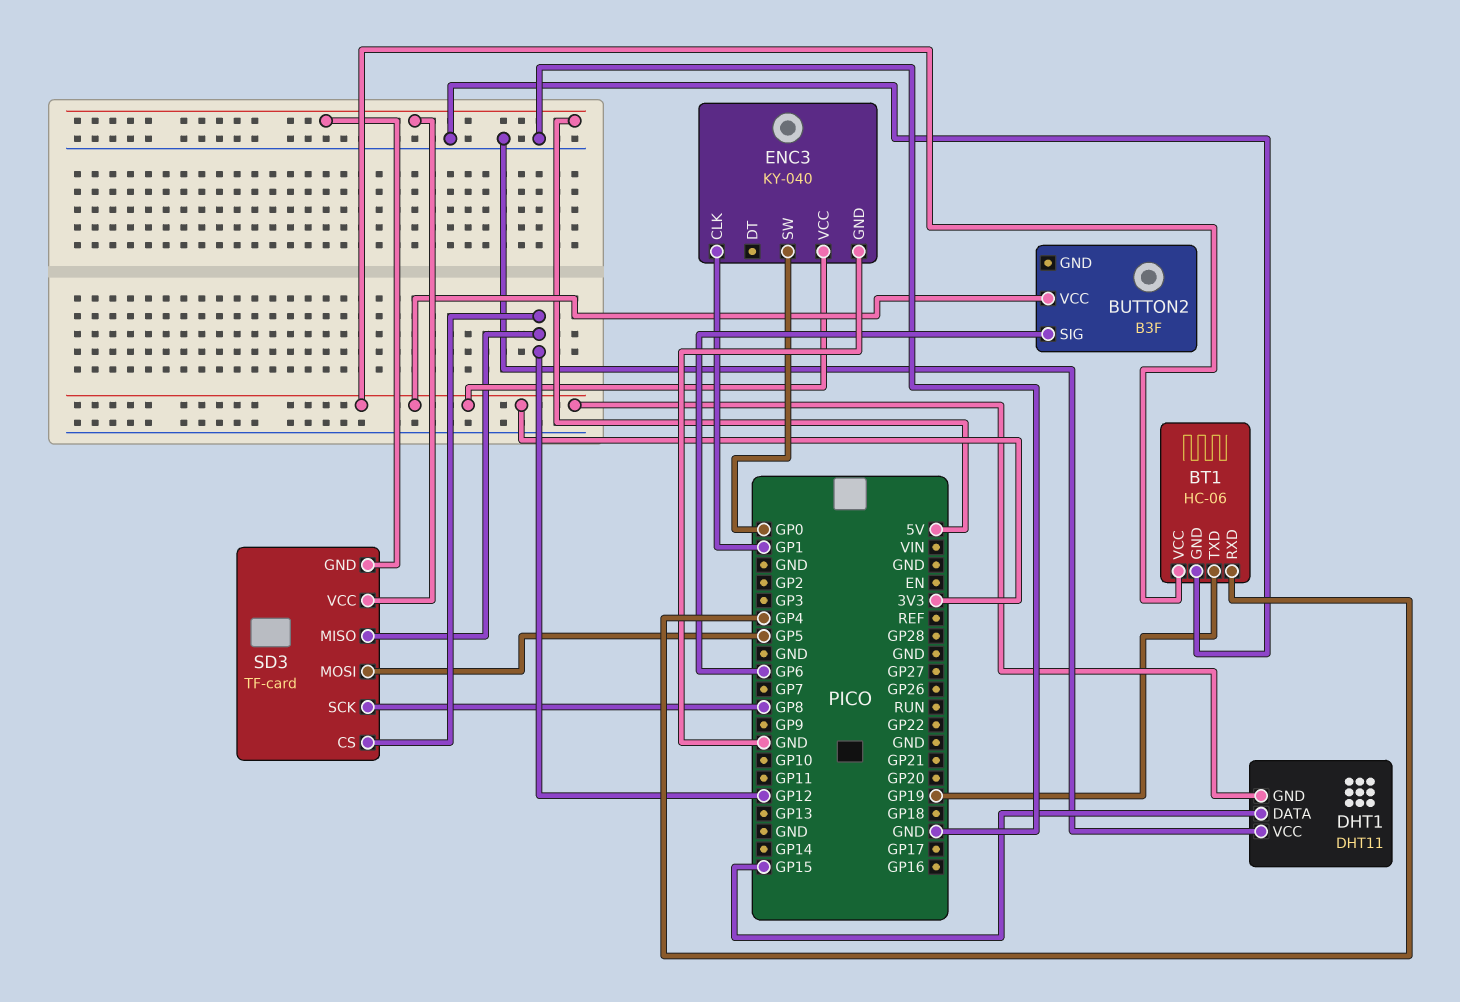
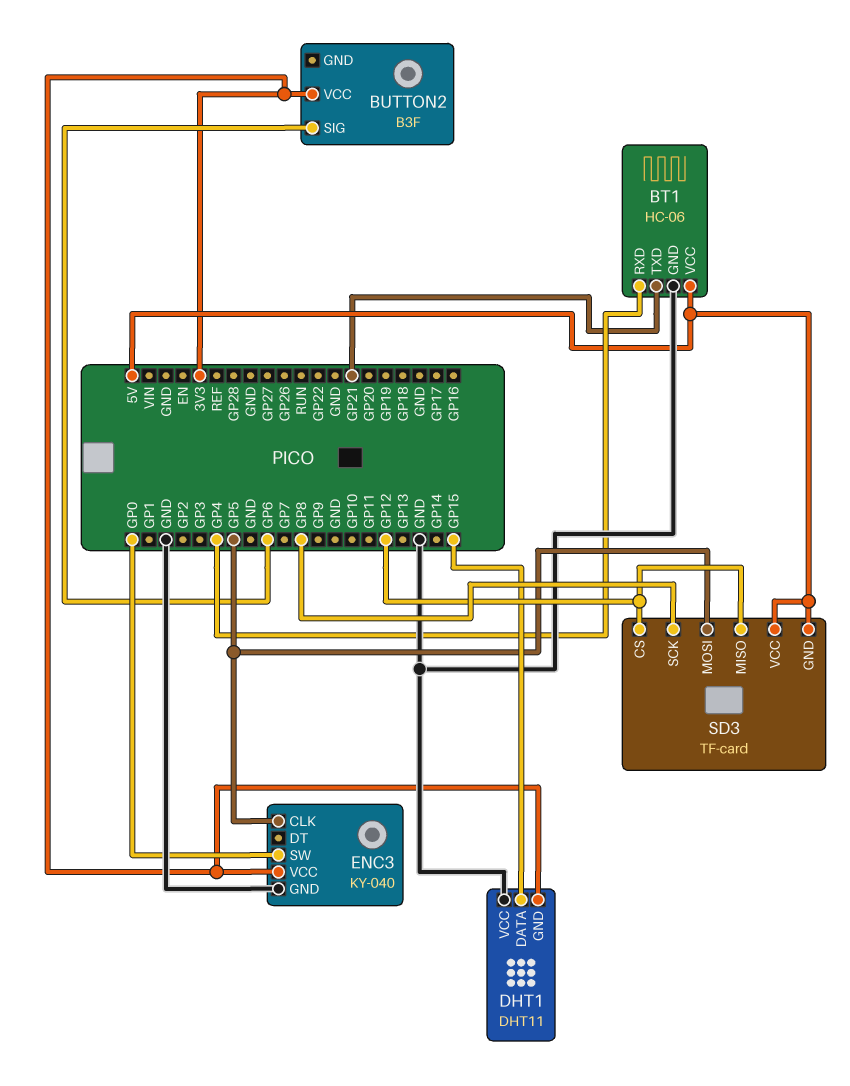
BT1 pin TXD: GP19 -> GP21
BT1 pin VCC: 3V3 -> 5V
ENC3 pin CLK: GP1 -> GP5

